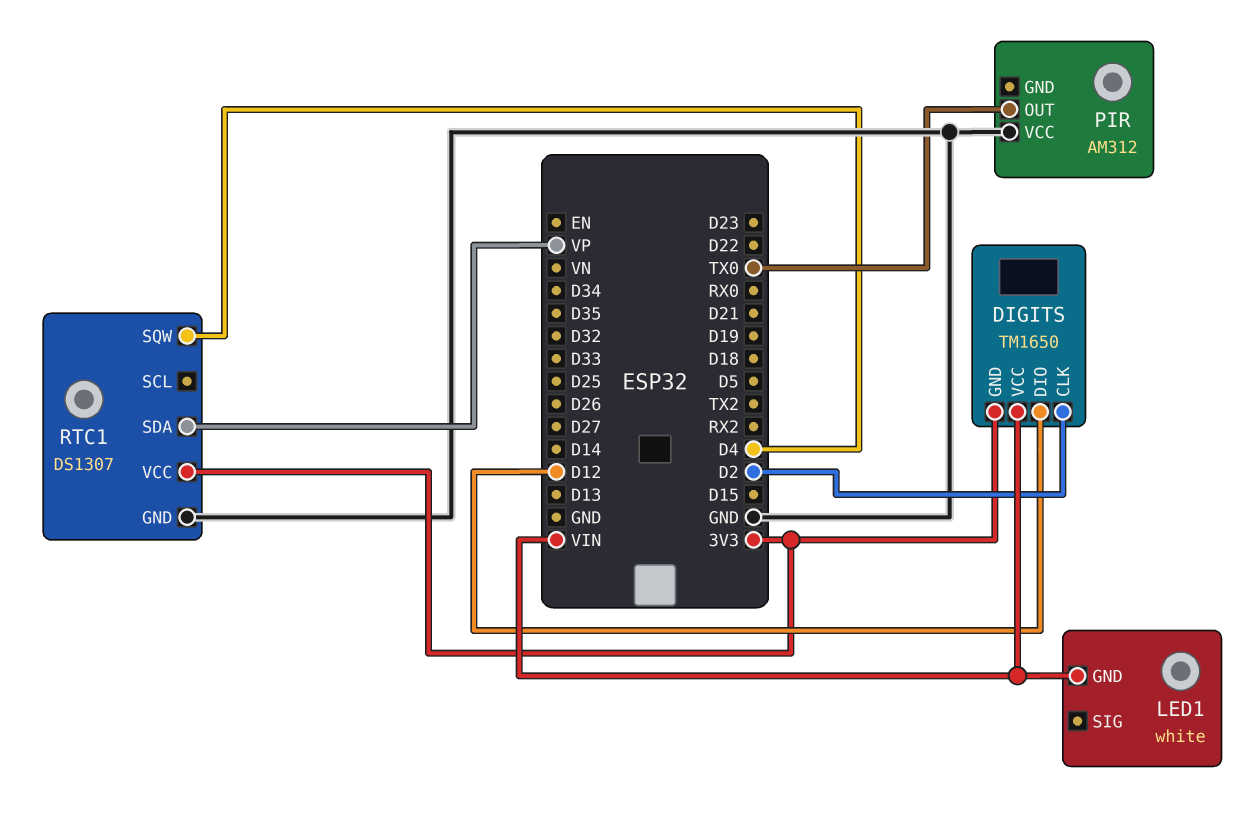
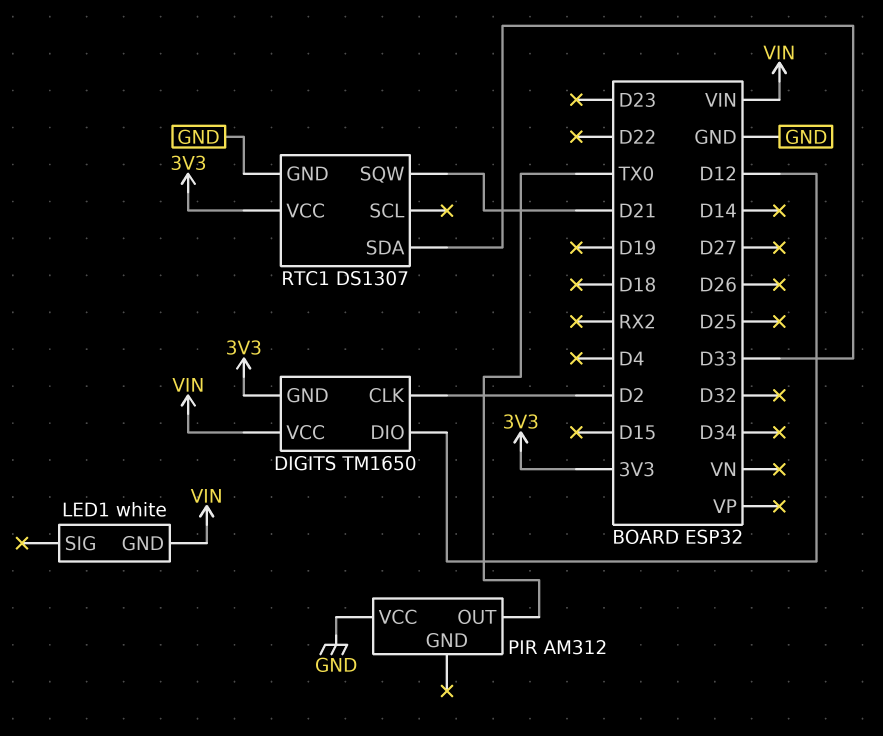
RTC1 pin SDA: VP -> D33
RTC1 pin SQW: D4 -> D21

